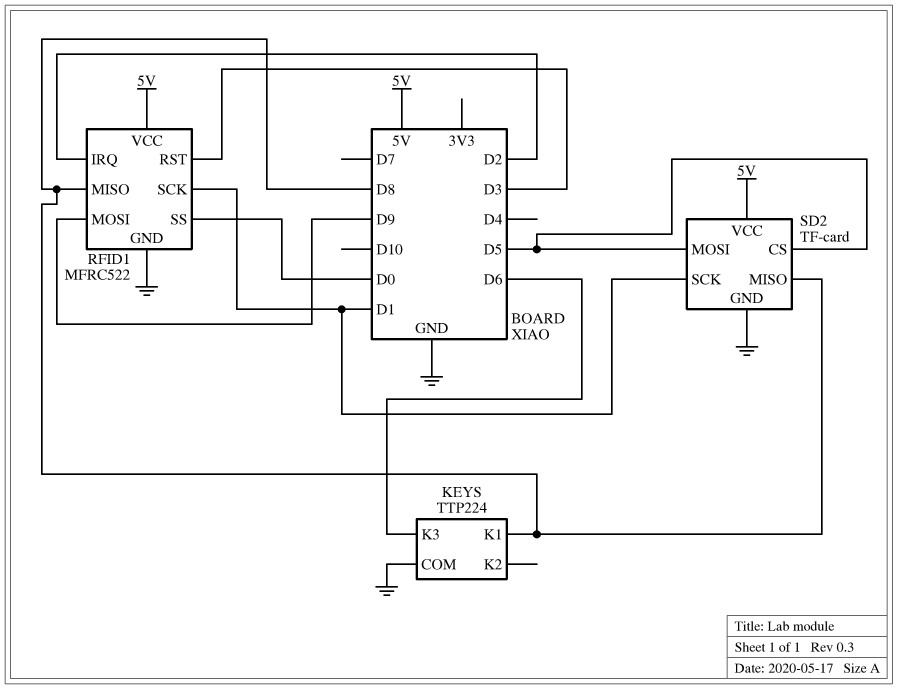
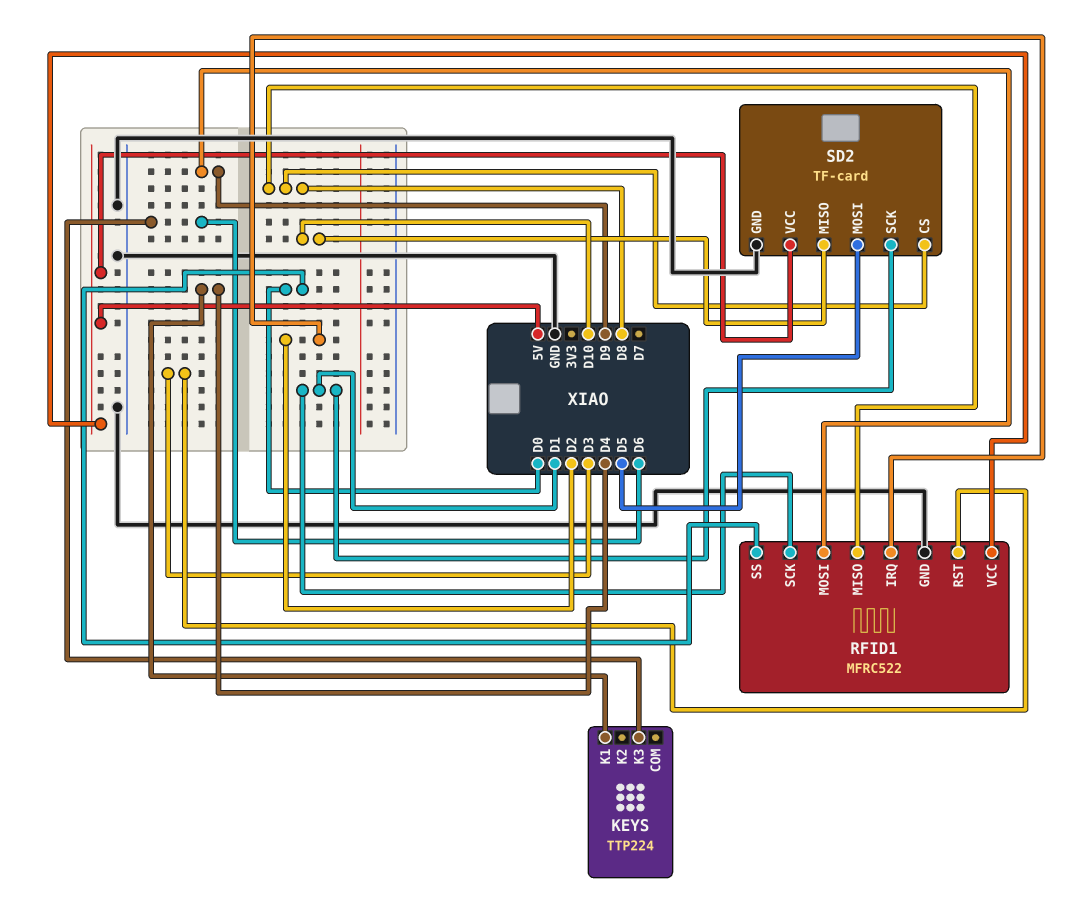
KEYS pin COM: GND -> none
KEYS pin K1: D8 -> D4
SD2 pin CS: D5 -> D8
SD2 pin MISO: D8 -> D10

